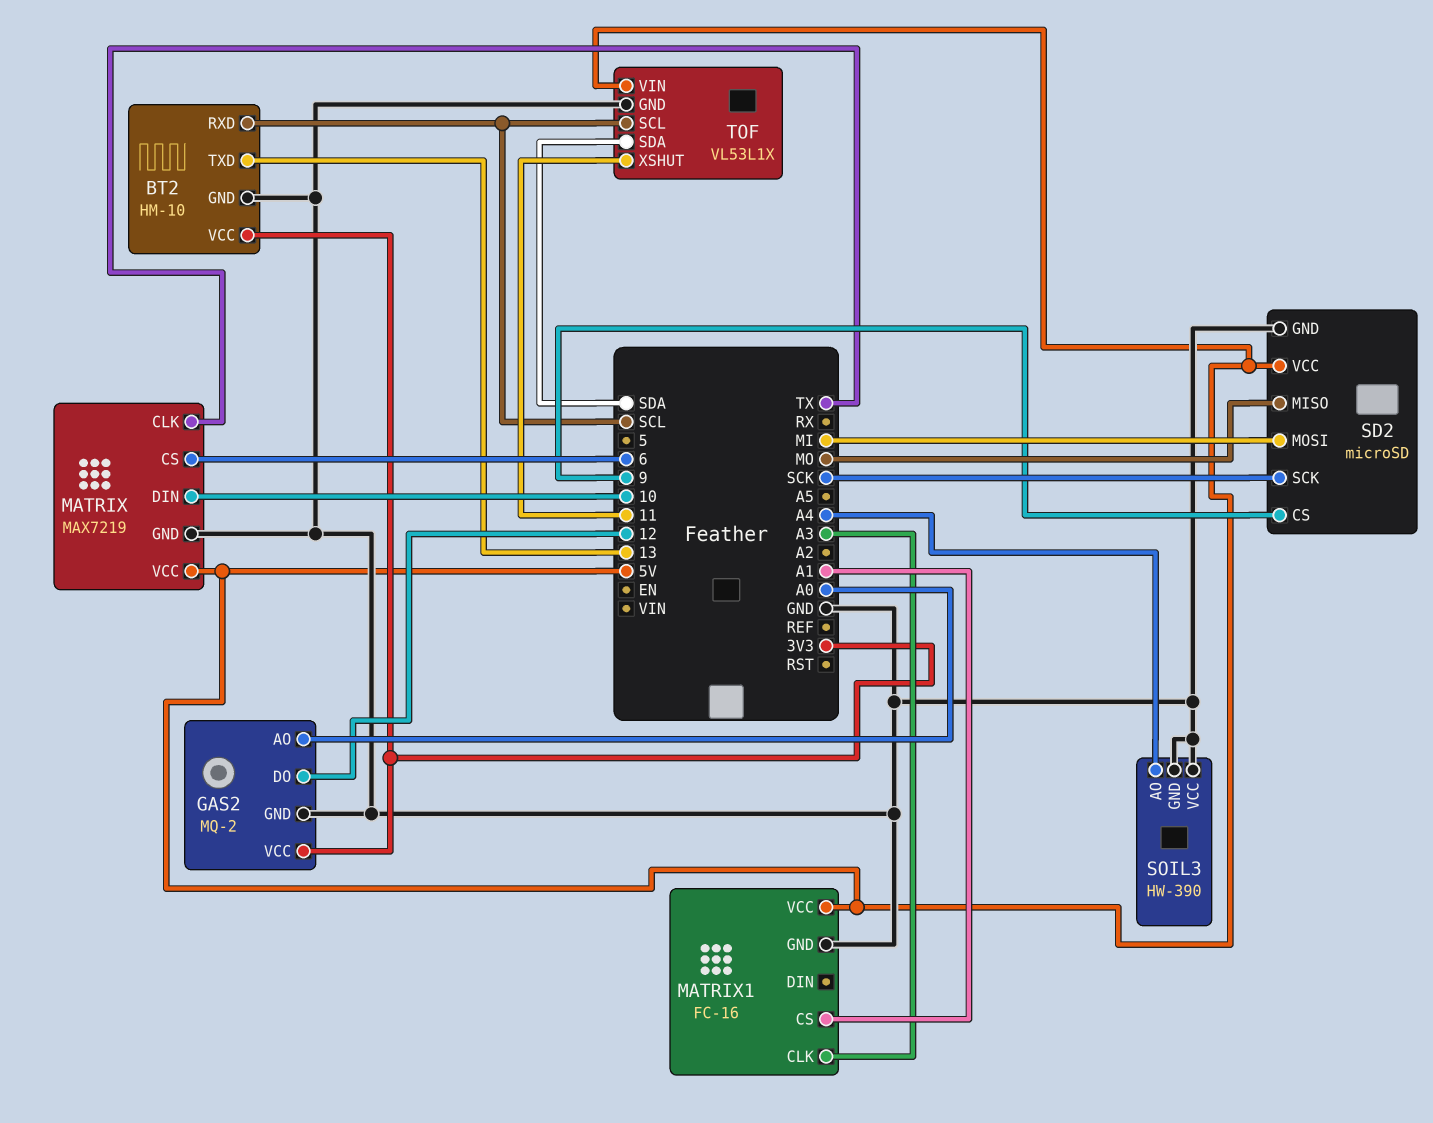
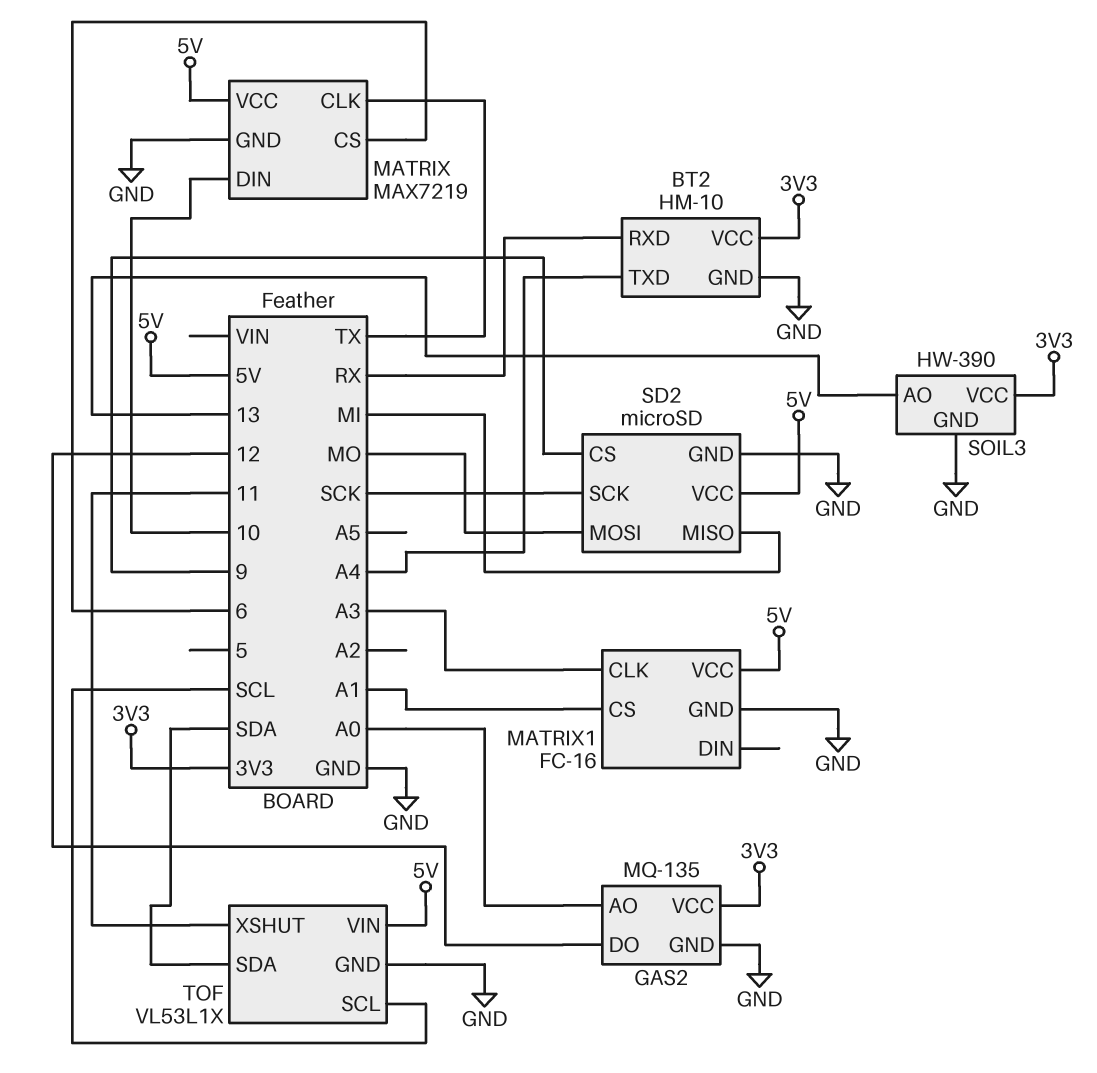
BT2 pin RXD: SCL -> RX
BT2 pin TXD: 13 -> A4
GAS2: MQ-2 -> MQ-135
SD2 pin MISO: MO -> MI
SD2 pin MOSI: MI -> MO
SOIL3 pin AO: A4 -> 13
SOIL3 pin VCC: GND -> 3V3

